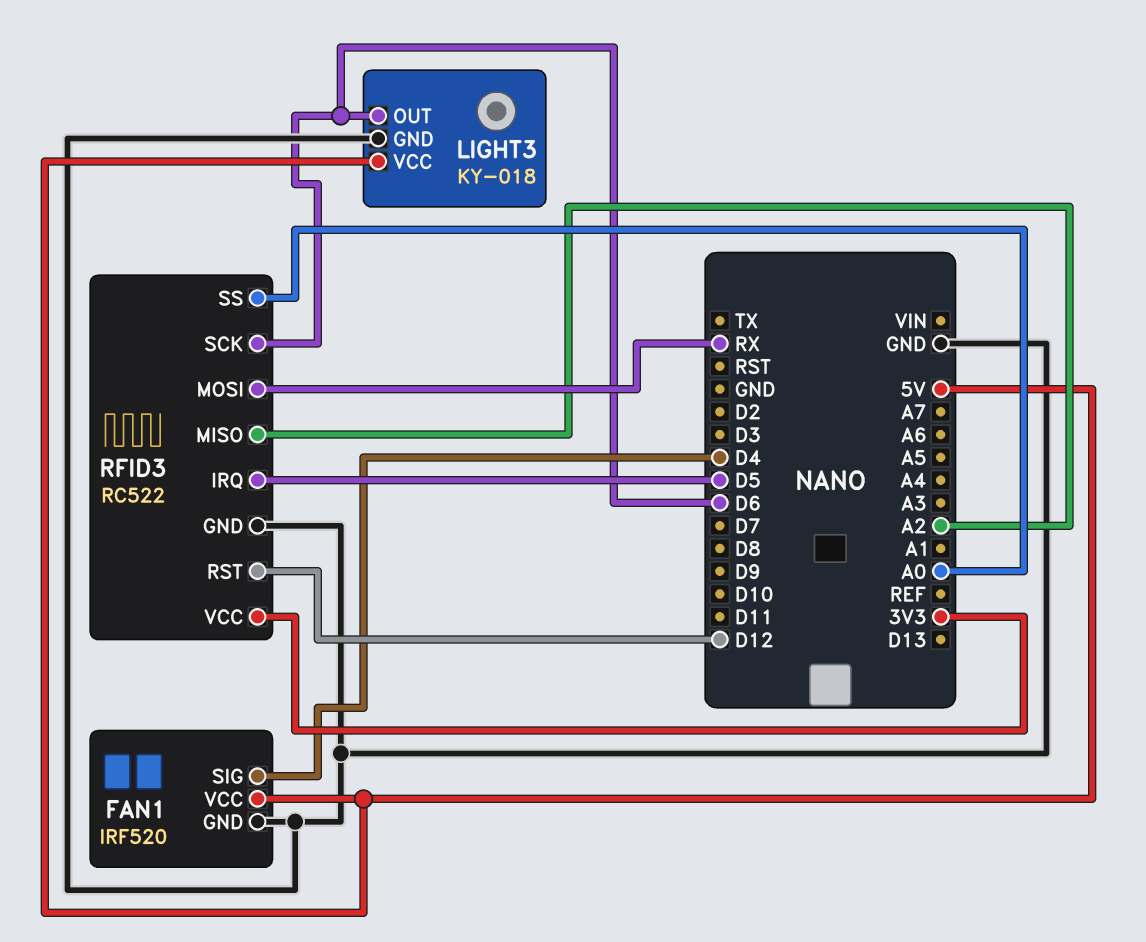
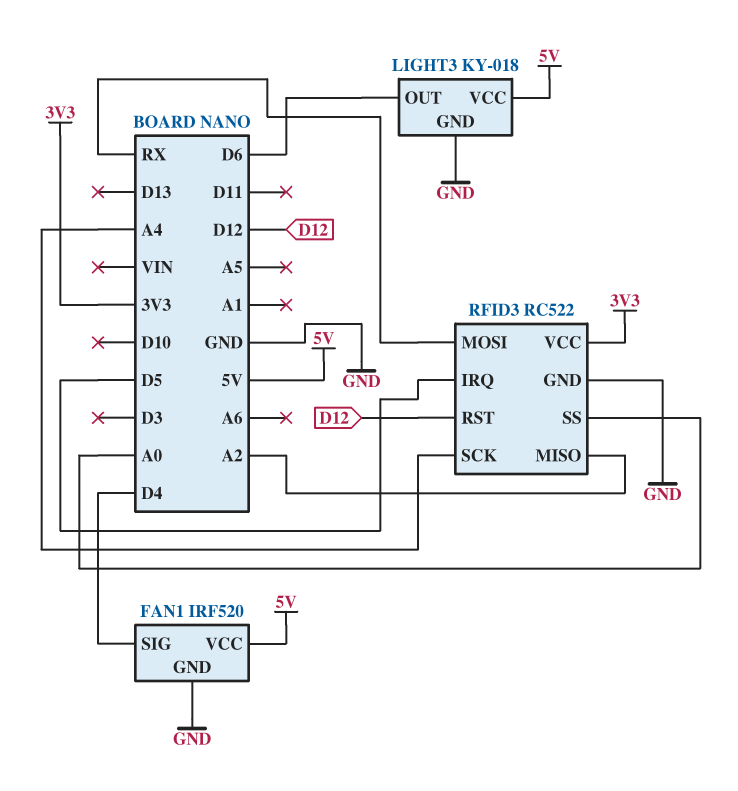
RFID3 pin SCK: D6 -> A4

